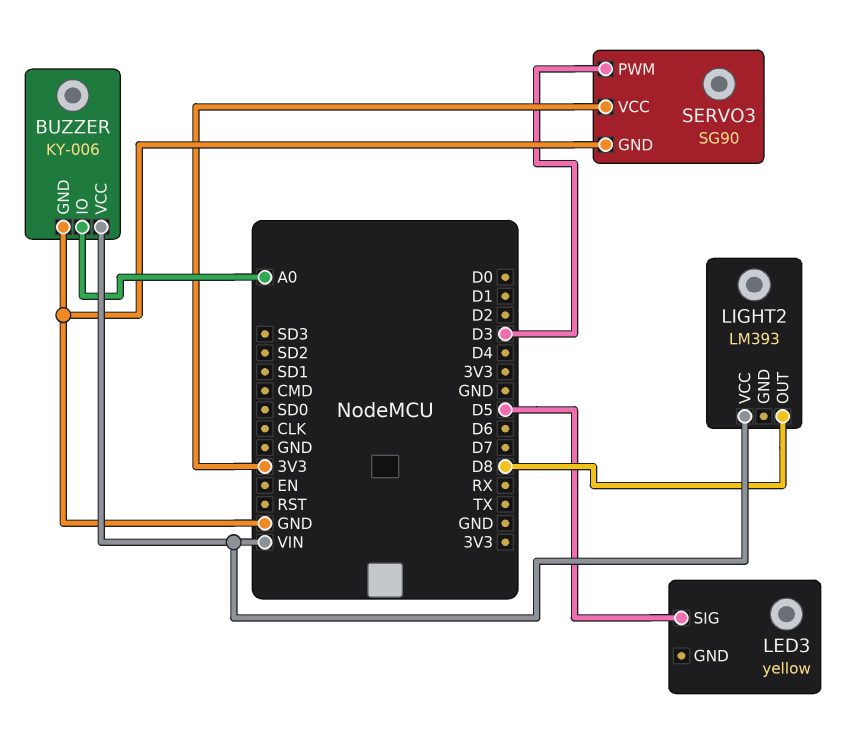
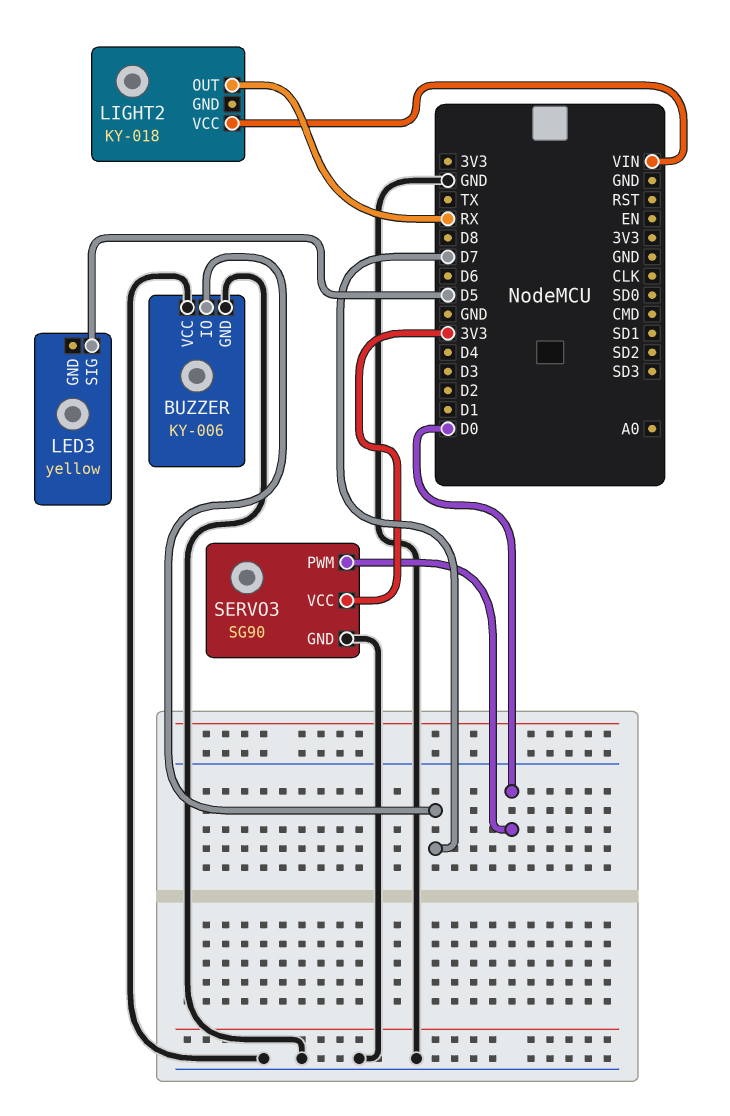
BUZZER pin IO: A0 -> D7
BUZZER pin VCC: VIN -> GND
LIGHT2: LM393 -> KY-018
LIGHT2 pin OUT: D8 -> RX
SERVO3 pin PWM: D3 -> D0

